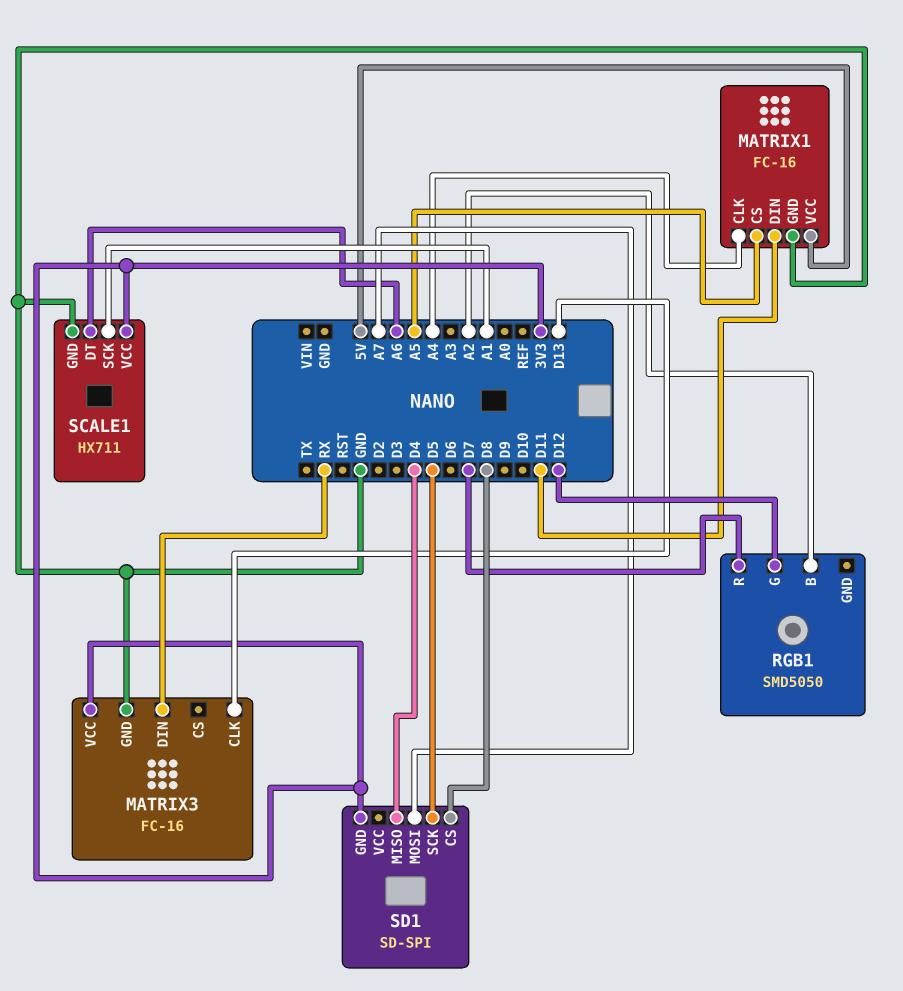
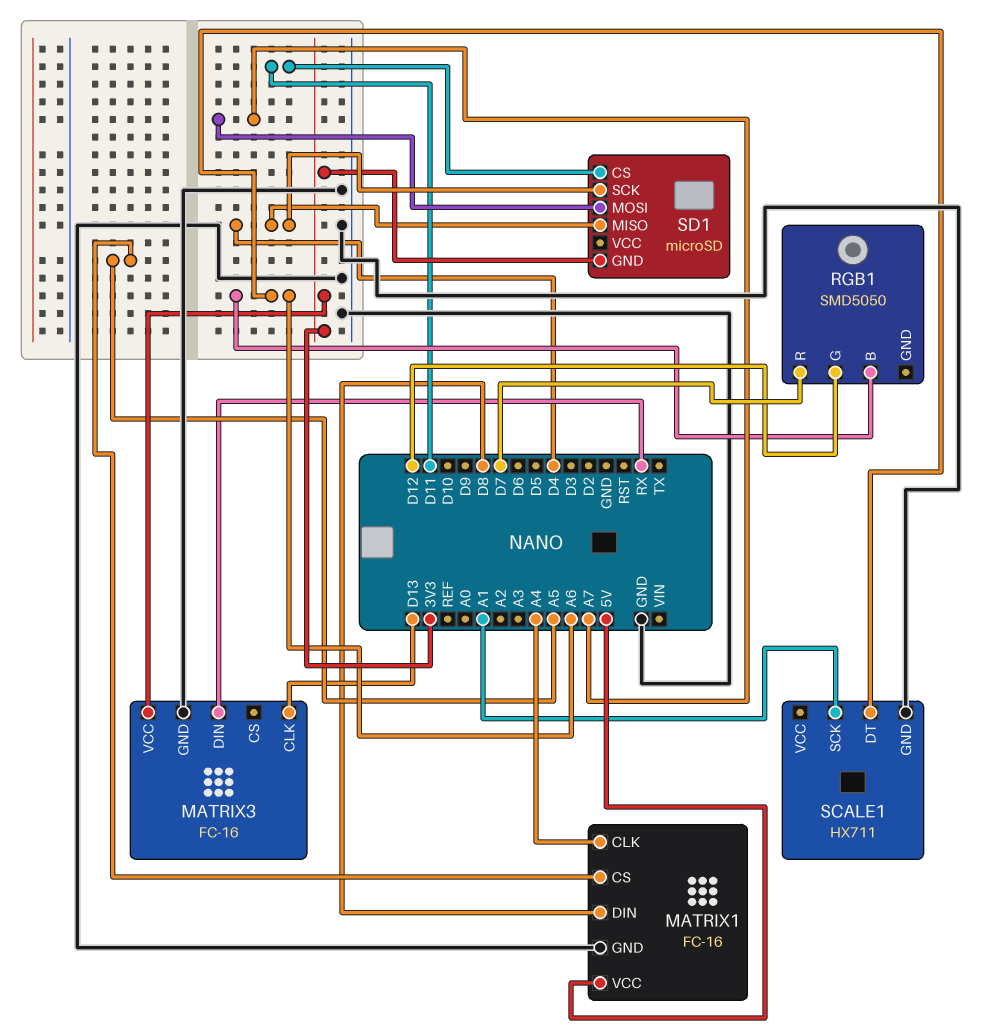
MATRIX1 pin DIN: D11 -> D8
RGB1 pin B: A2 -> A6
SCALE1 pin VCC: 3V3 -> none
SD1: SD-SPI -> microSD
SD1 pin CS: D8 -> D11
SD1 pin SCK: D5 -> D4

